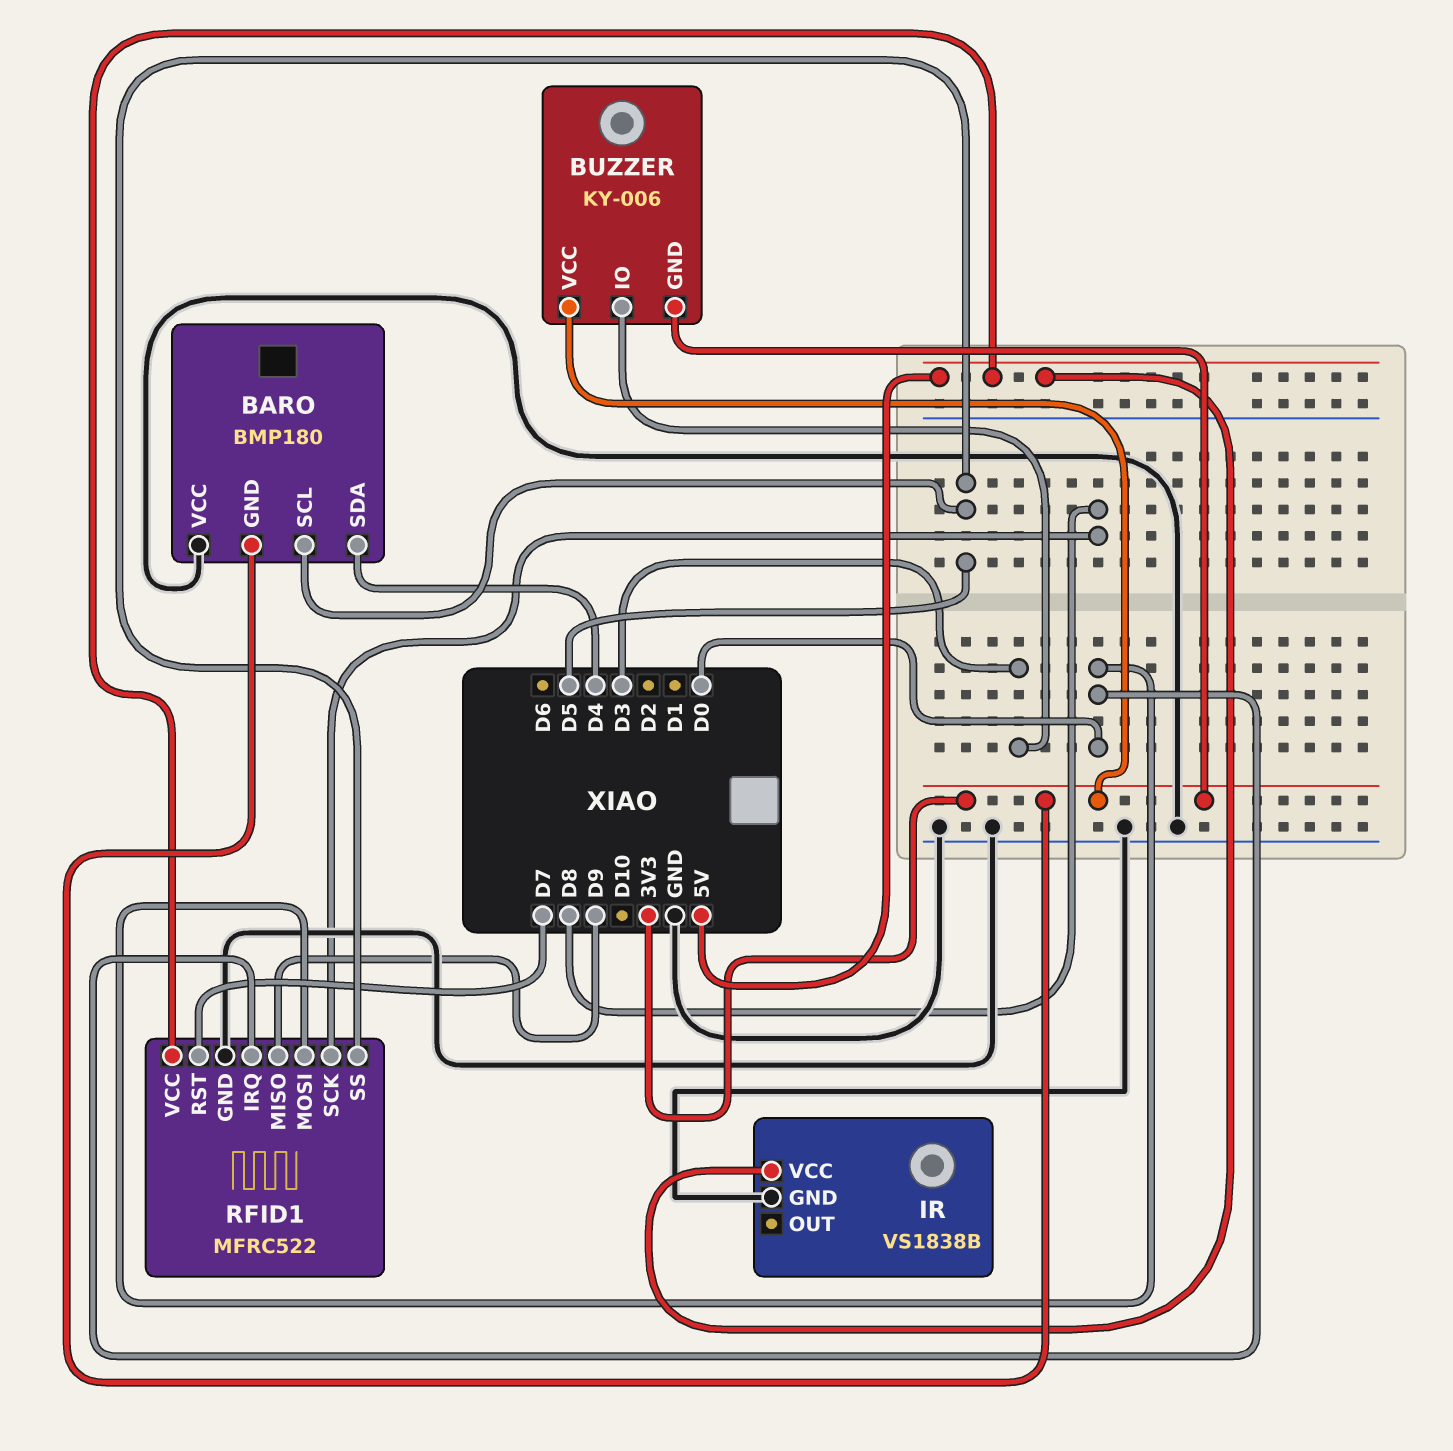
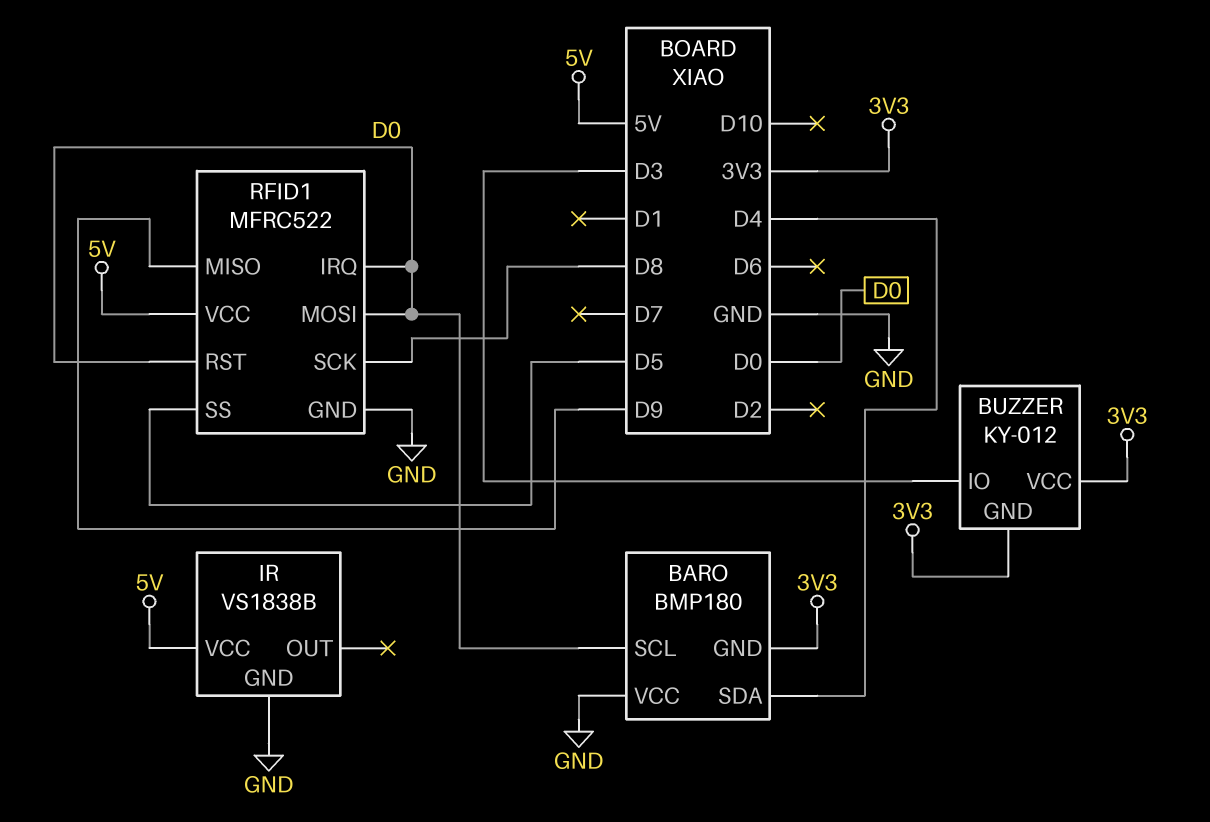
BARO pin SCL: D5 -> D0
BUZZER: KY-006 -> KY-012
RFID1 pin RST: D7 -> D0

